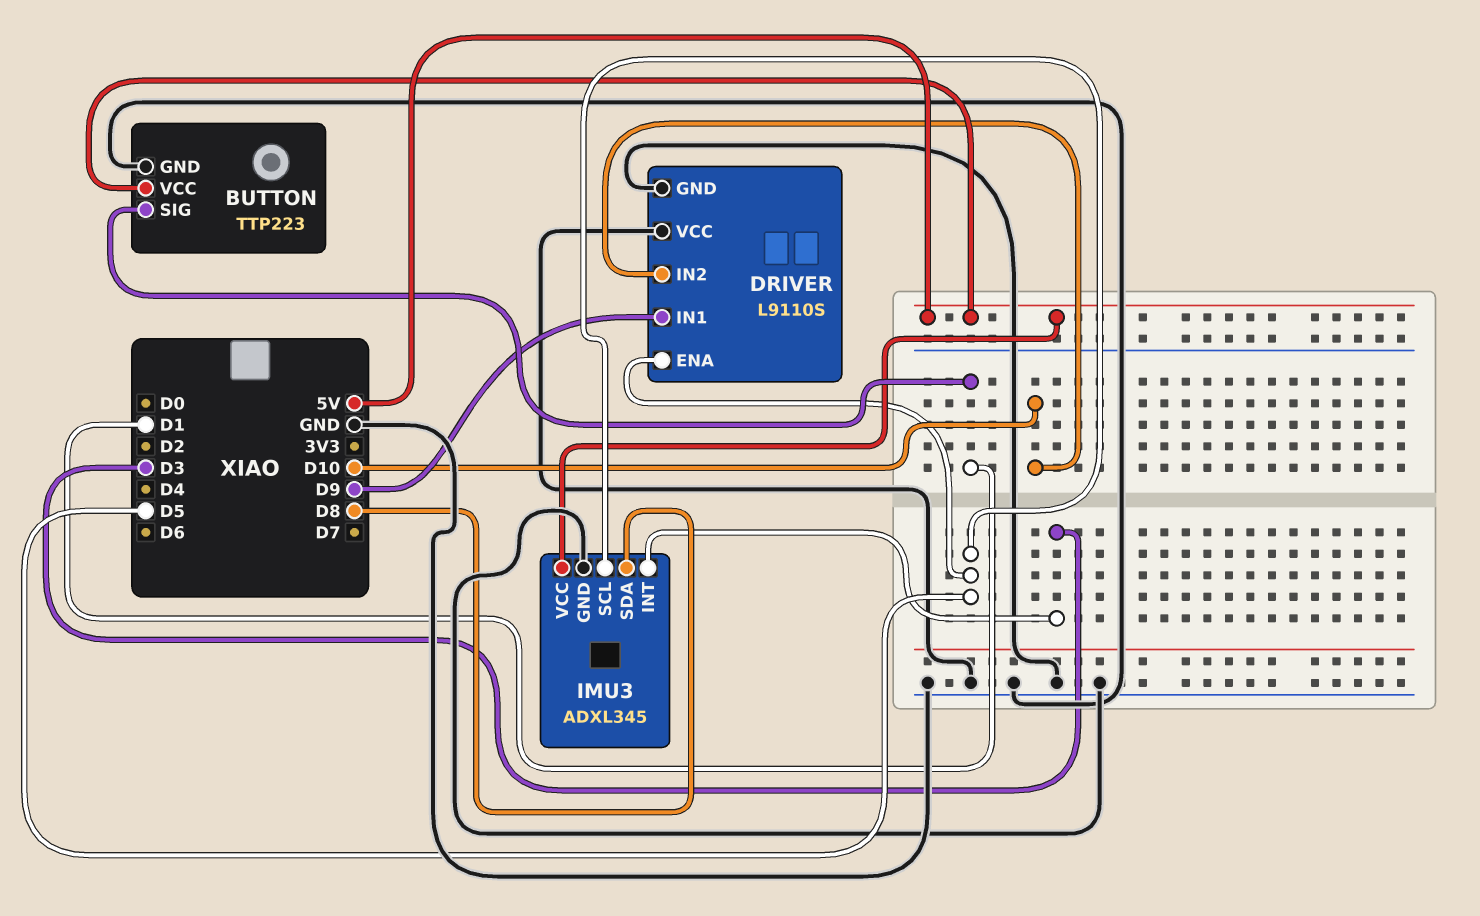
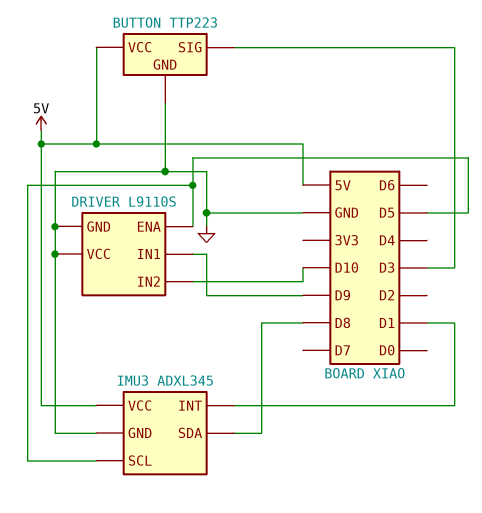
BUTTON pin SIG: D1 -> D3
IMU3 pin INT: D3 -> D1

